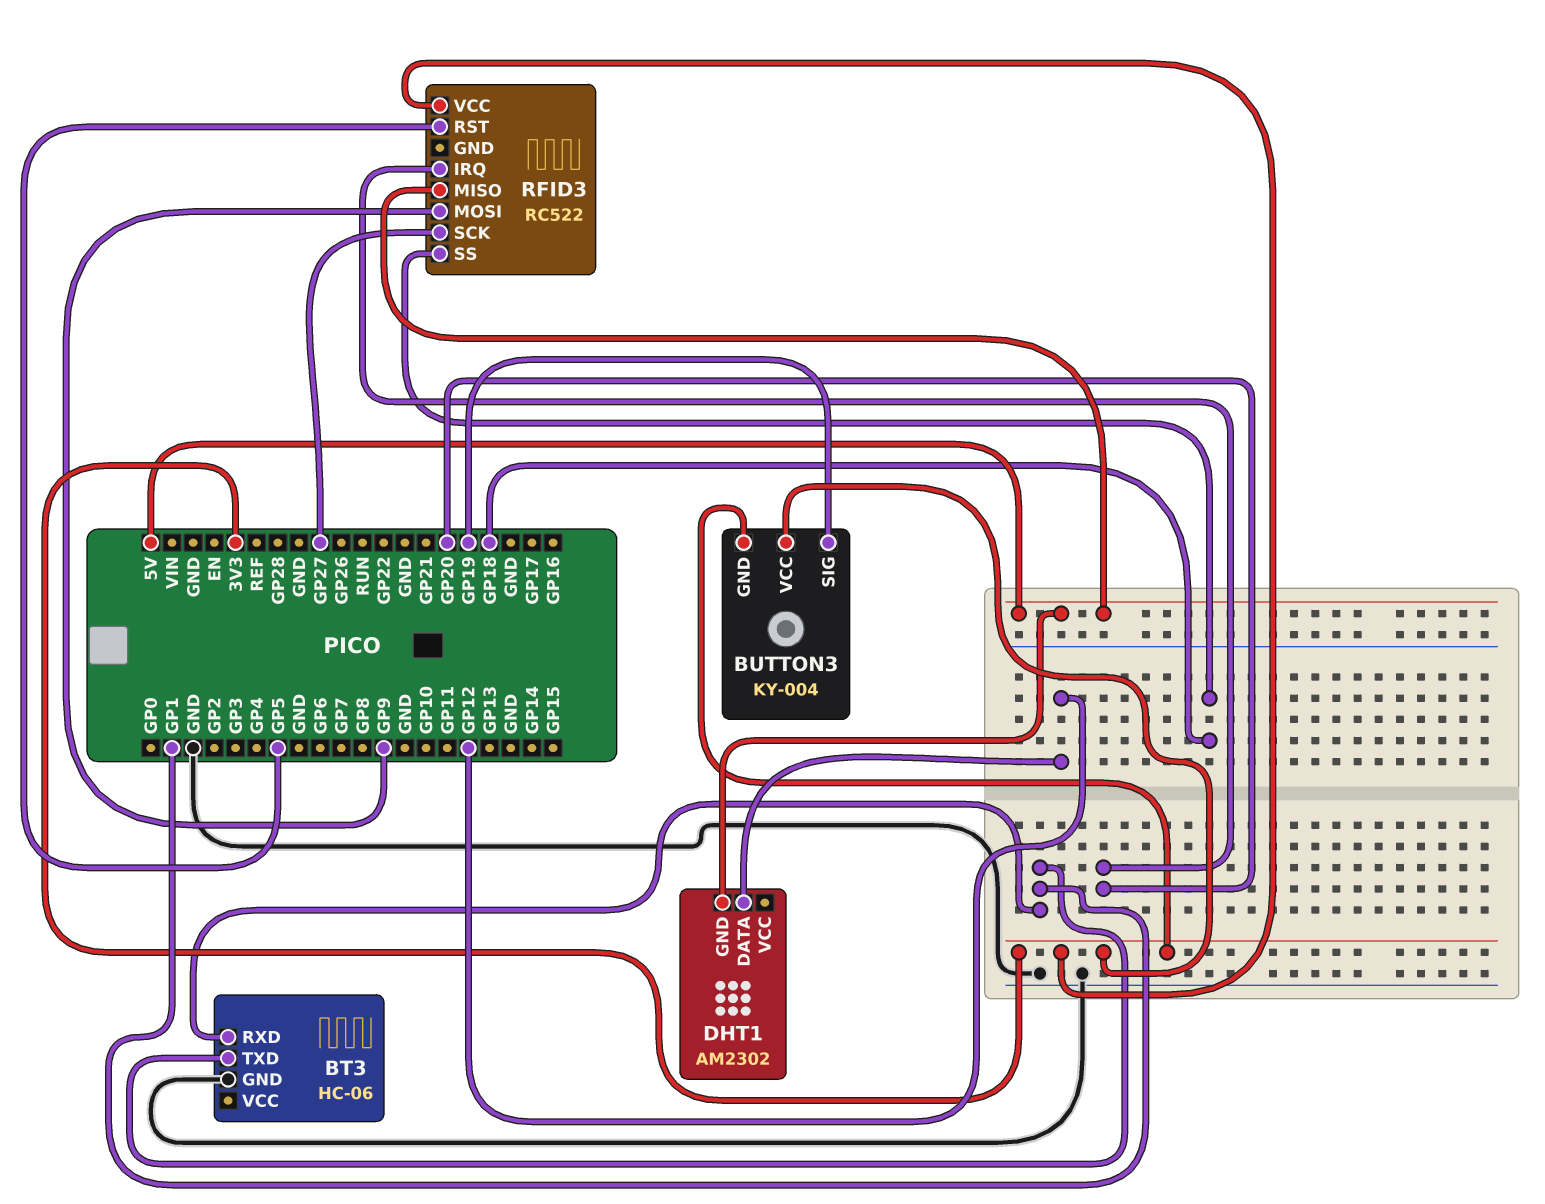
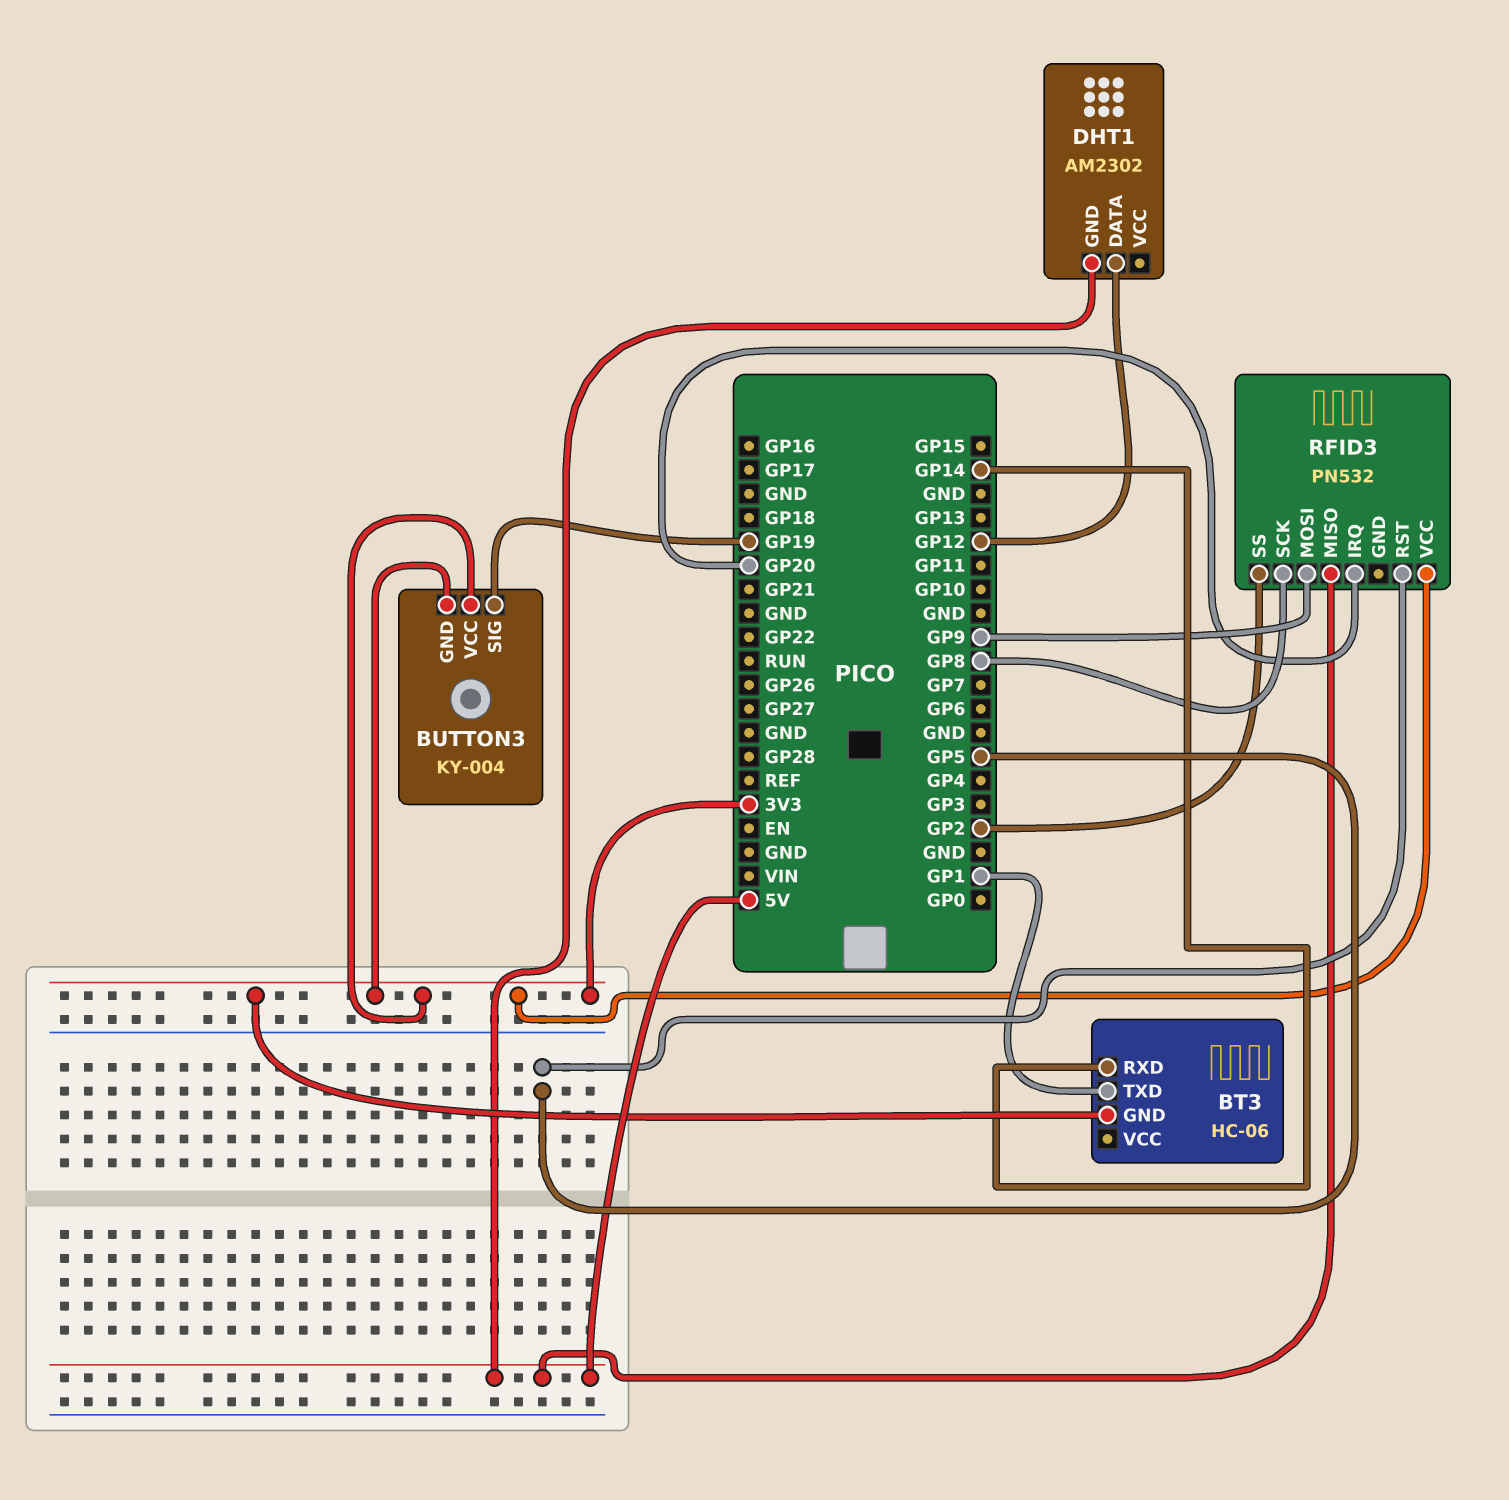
BT3 pin GND: GND -> 3V3
BT3 pin RXD: GP1 -> GP14
RFID3: RC522 -> PN532
RFID3 pin SCK: GP27 -> GP8
RFID3 pin SS: GP18 -> GP2

